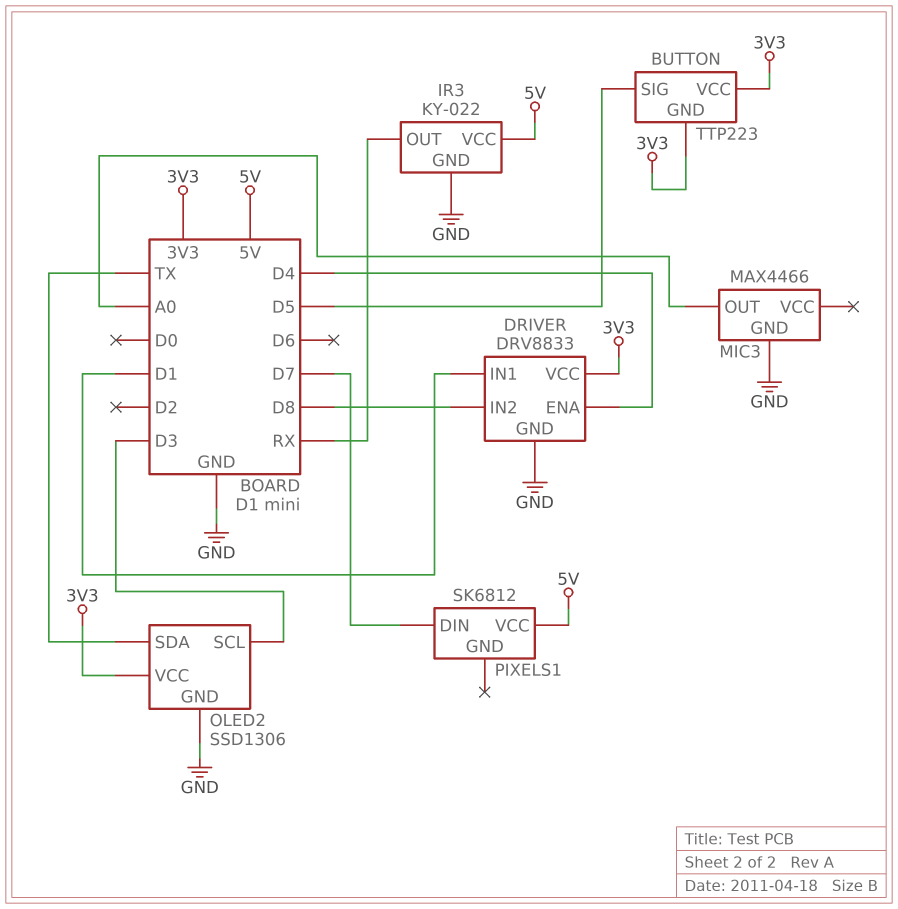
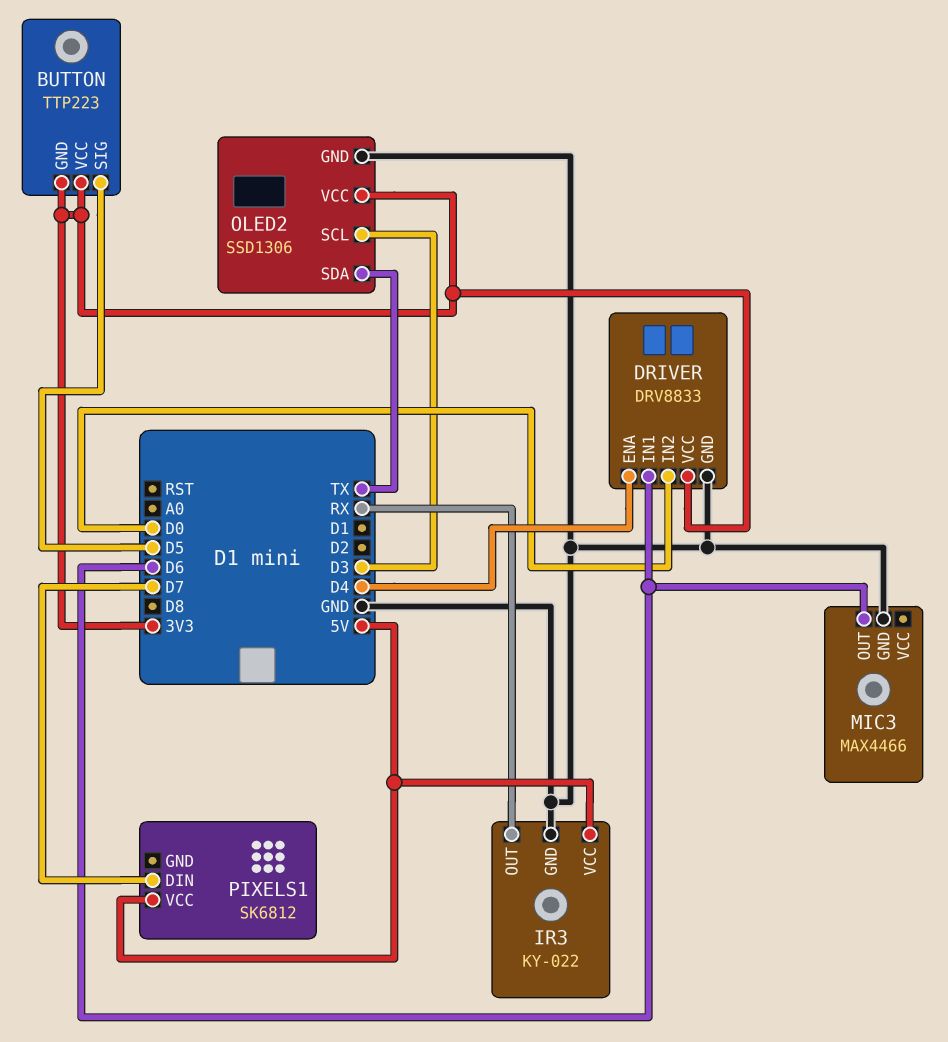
DRIVER pin IN1: D1 -> D6
DRIVER pin IN2: D8 -> D0
MIC3 pin OUT: A0 -> D6

